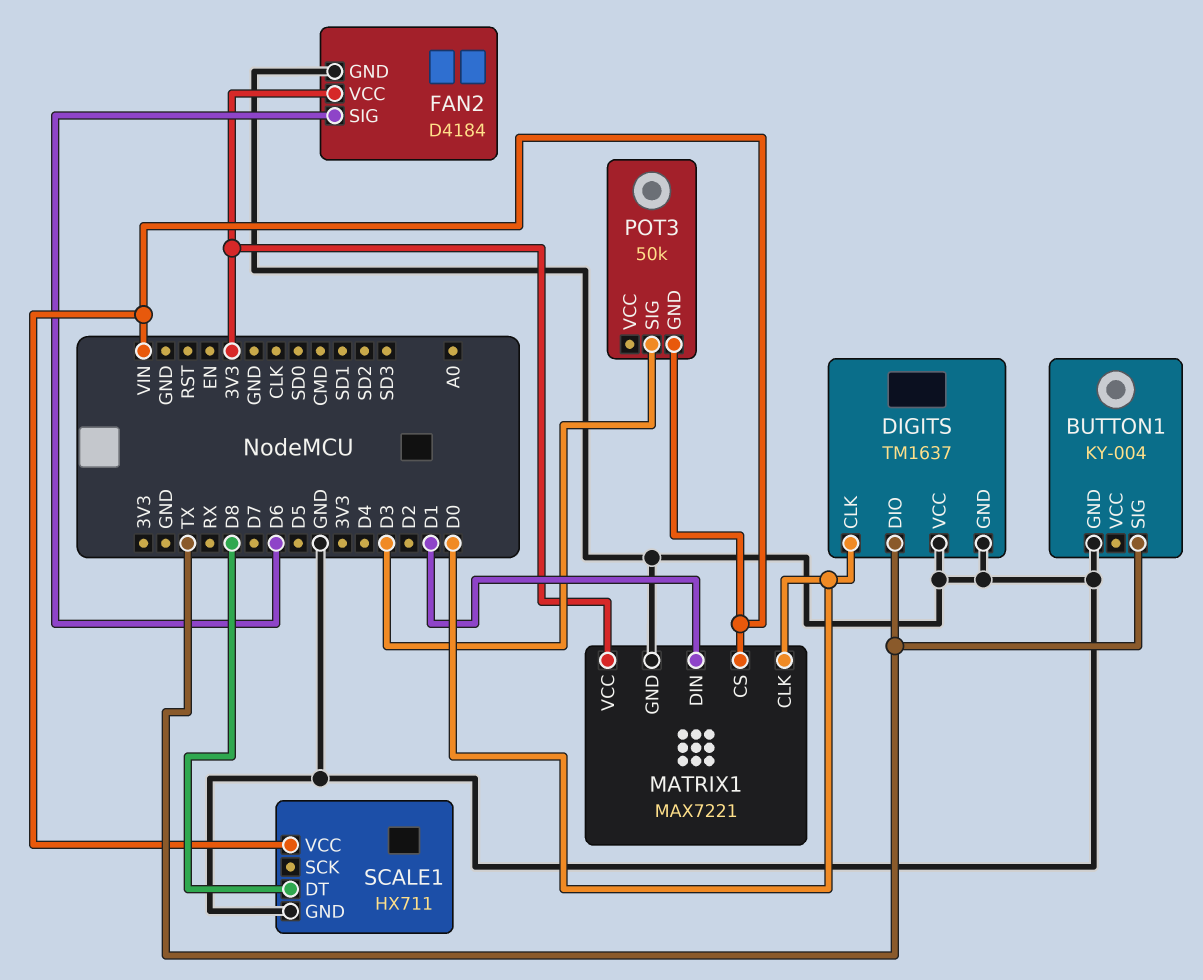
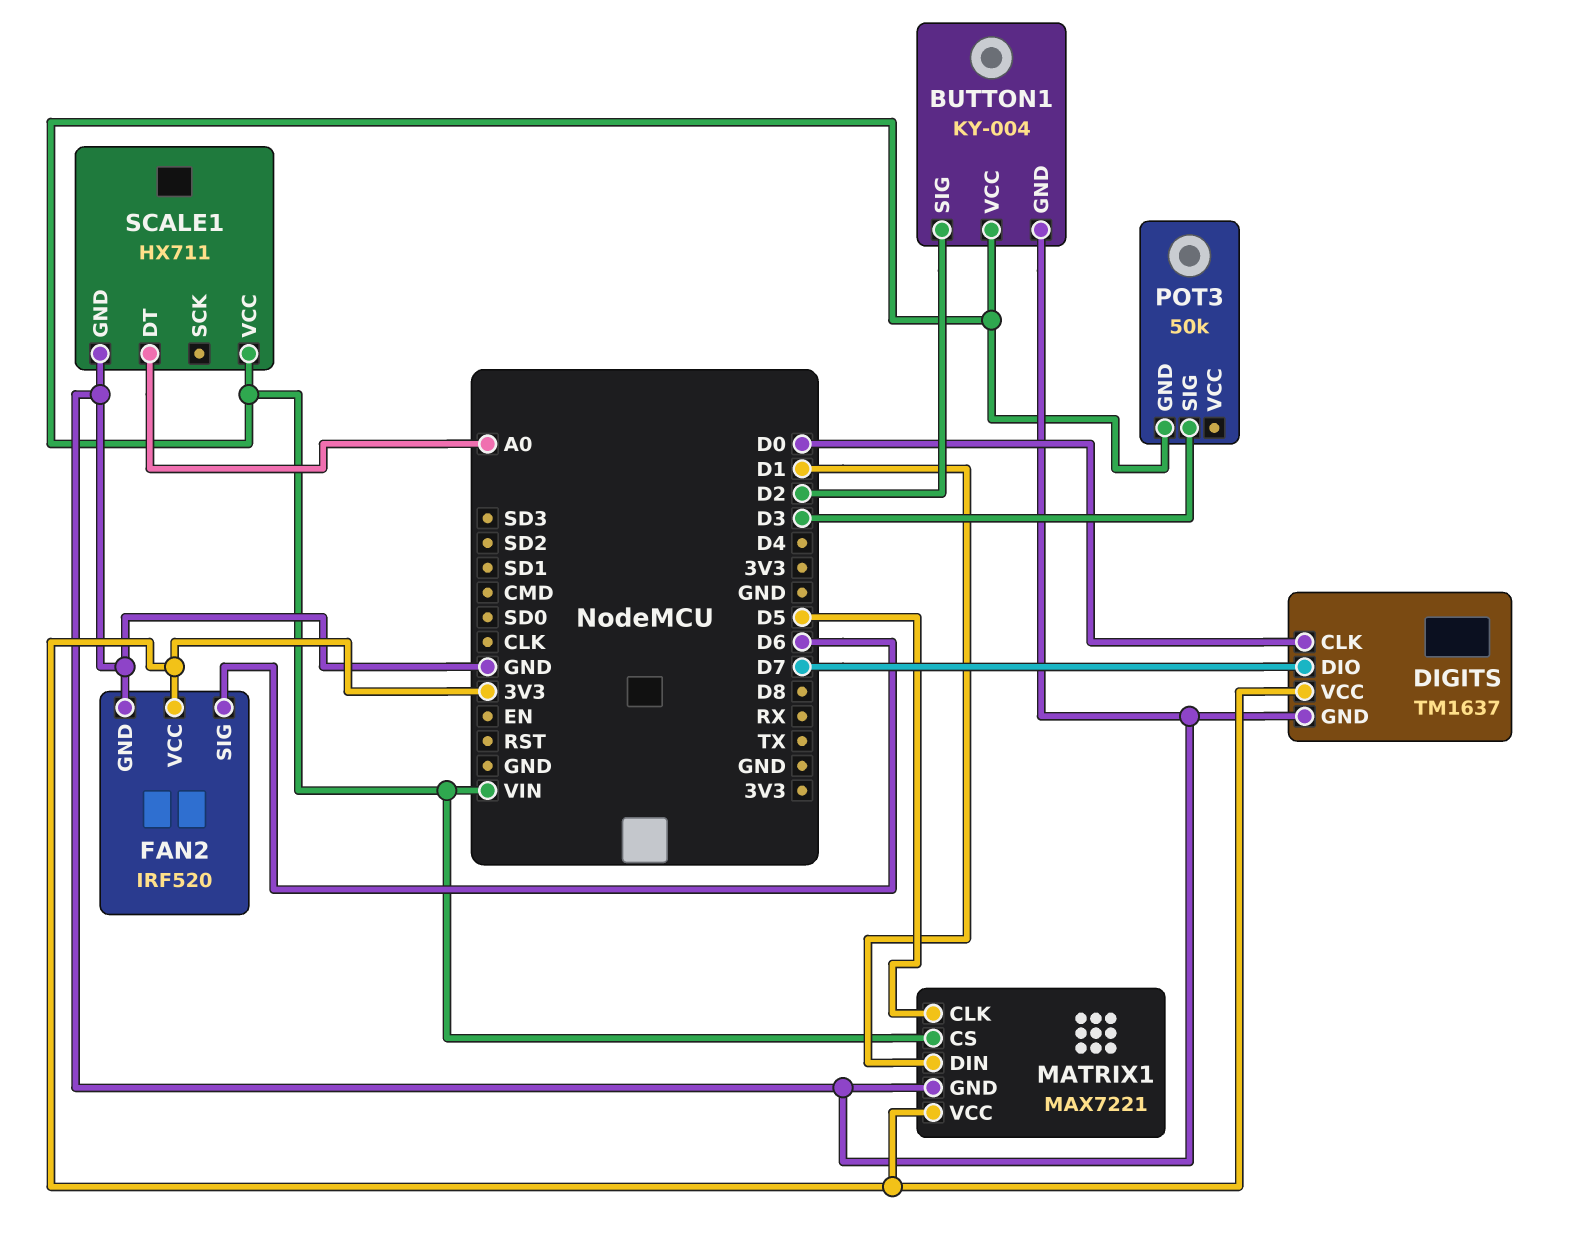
BUTTON1 pin SIG: TX -> D2
BUTTON1 pin VCC: none -> VIN
DIGITS pin DIO: TX -> D7
DIGITS pin VCC: GND -> 3V3
FAN2: D4184 -> IRF520
MATRIX1 pin CLK: D0 -> D5
SCALE1 pin DT: D8 -> A0

